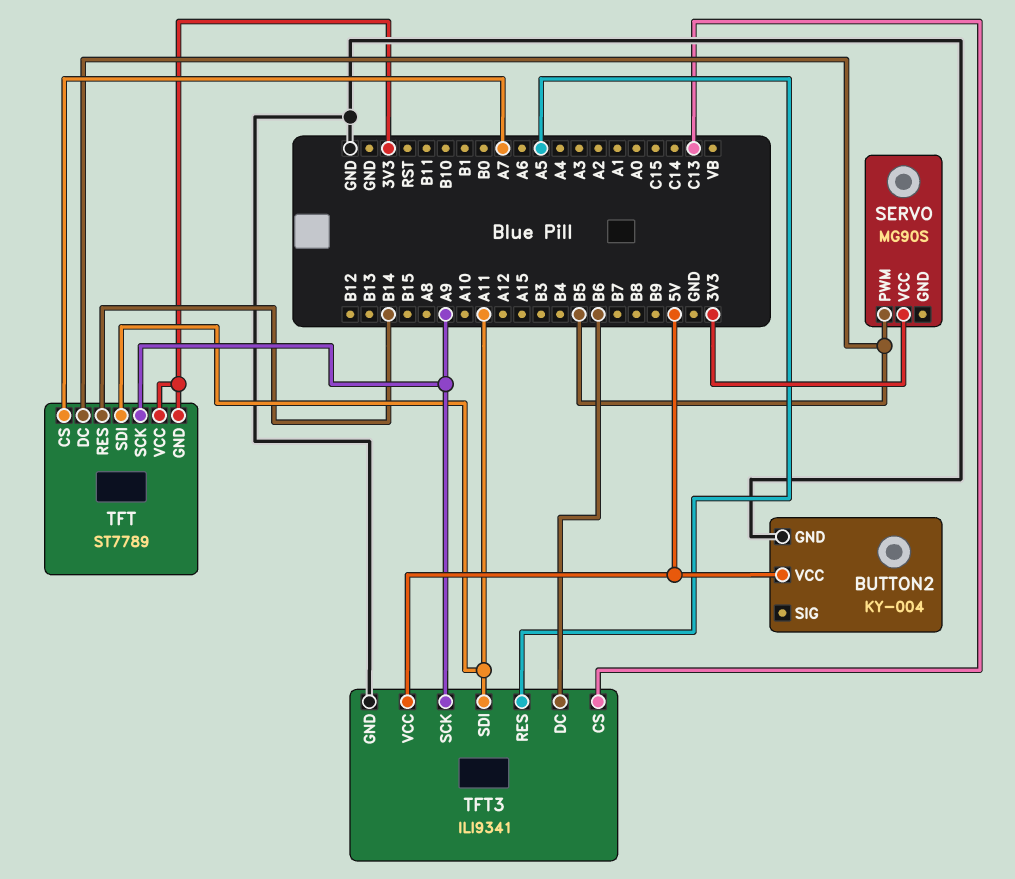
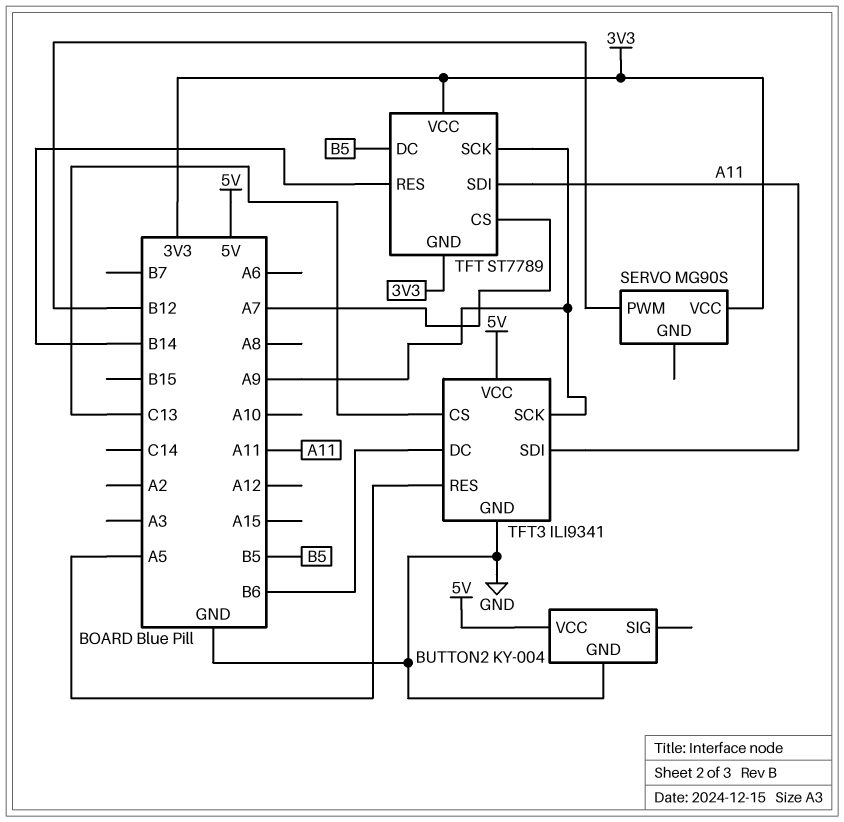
SERVO pin PWM: B5 -> B12

